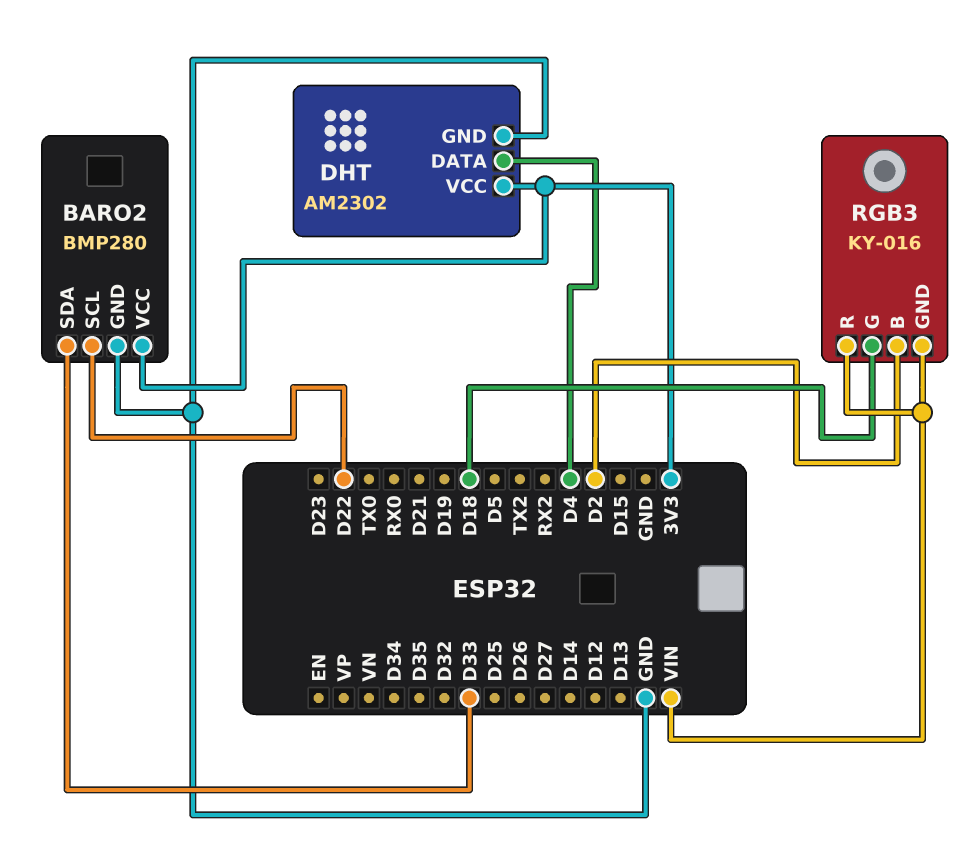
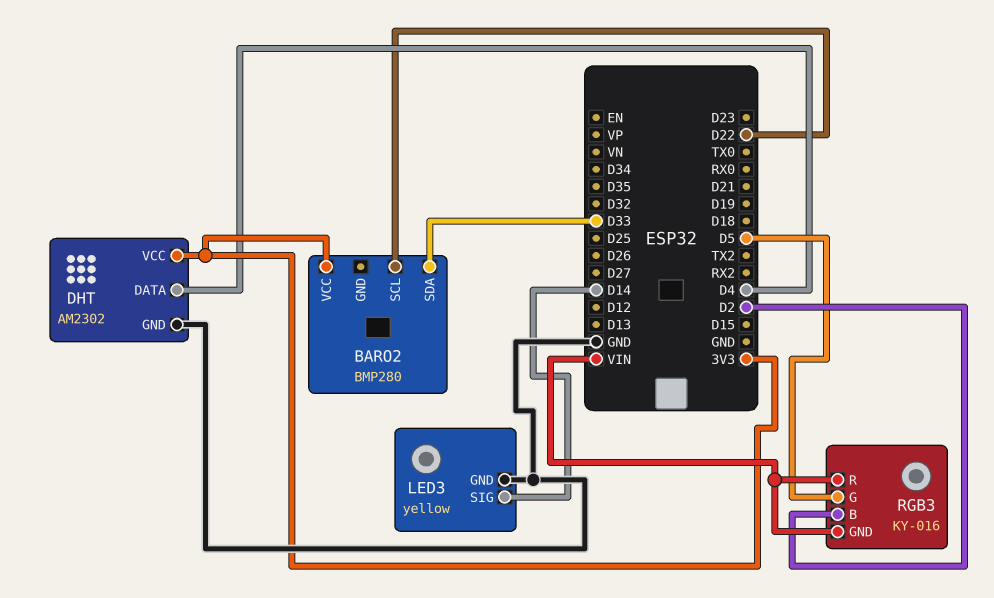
BARO2 pin GND: GND -> none
LED3: none -> yellow
LED3 pin GND: none -> GND
LED3 pin SIG: none -> D14
RGB3 pin G: D18 -> D5

